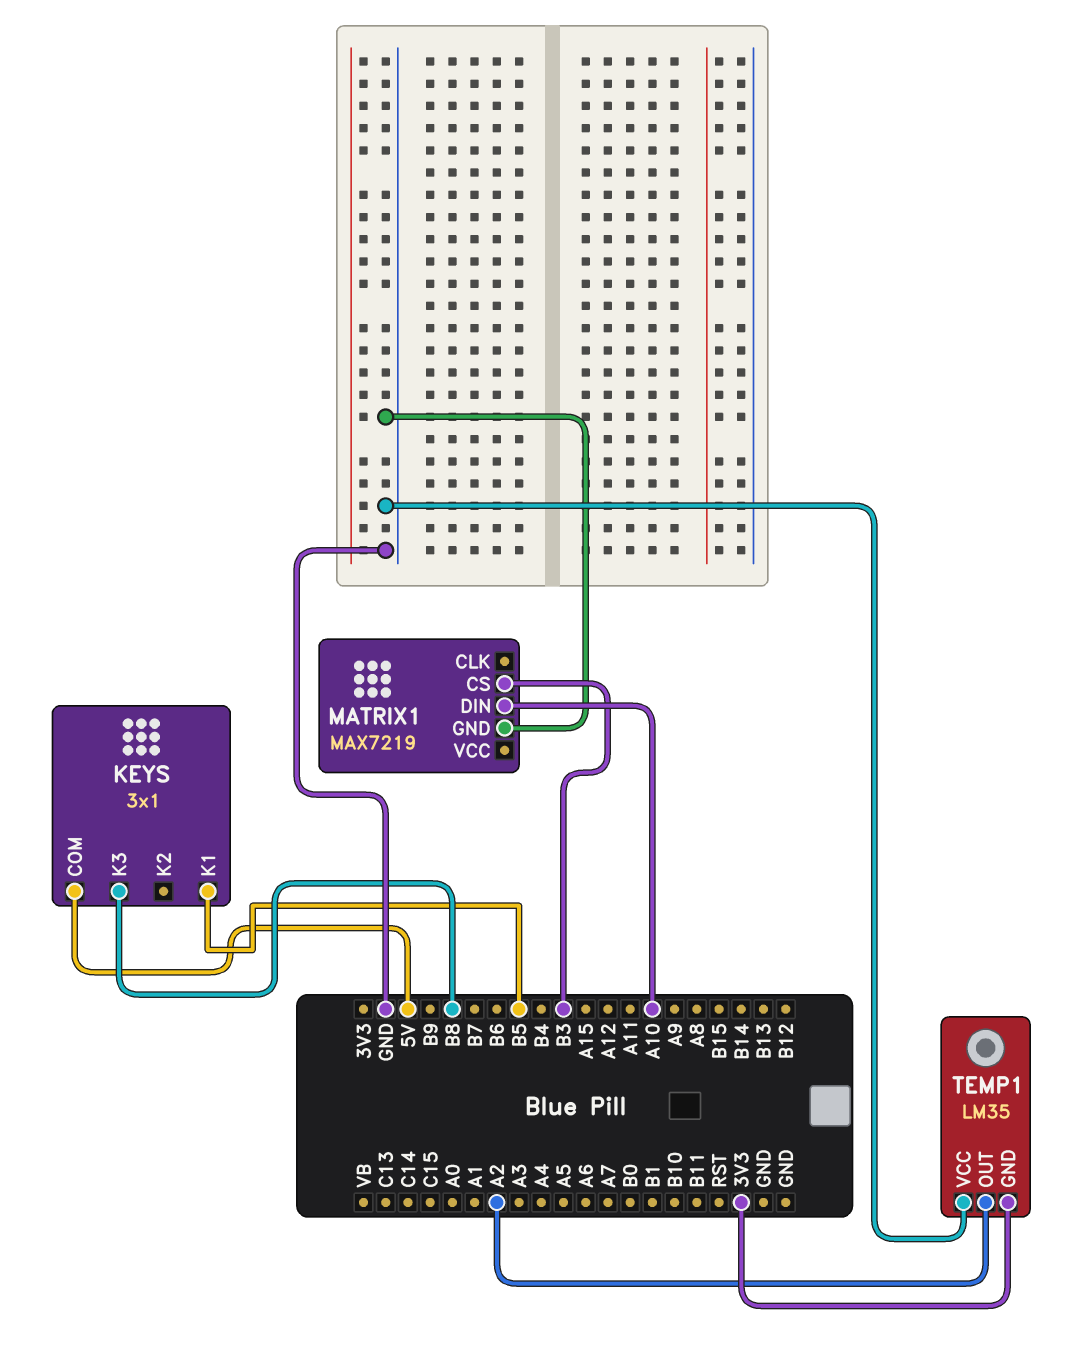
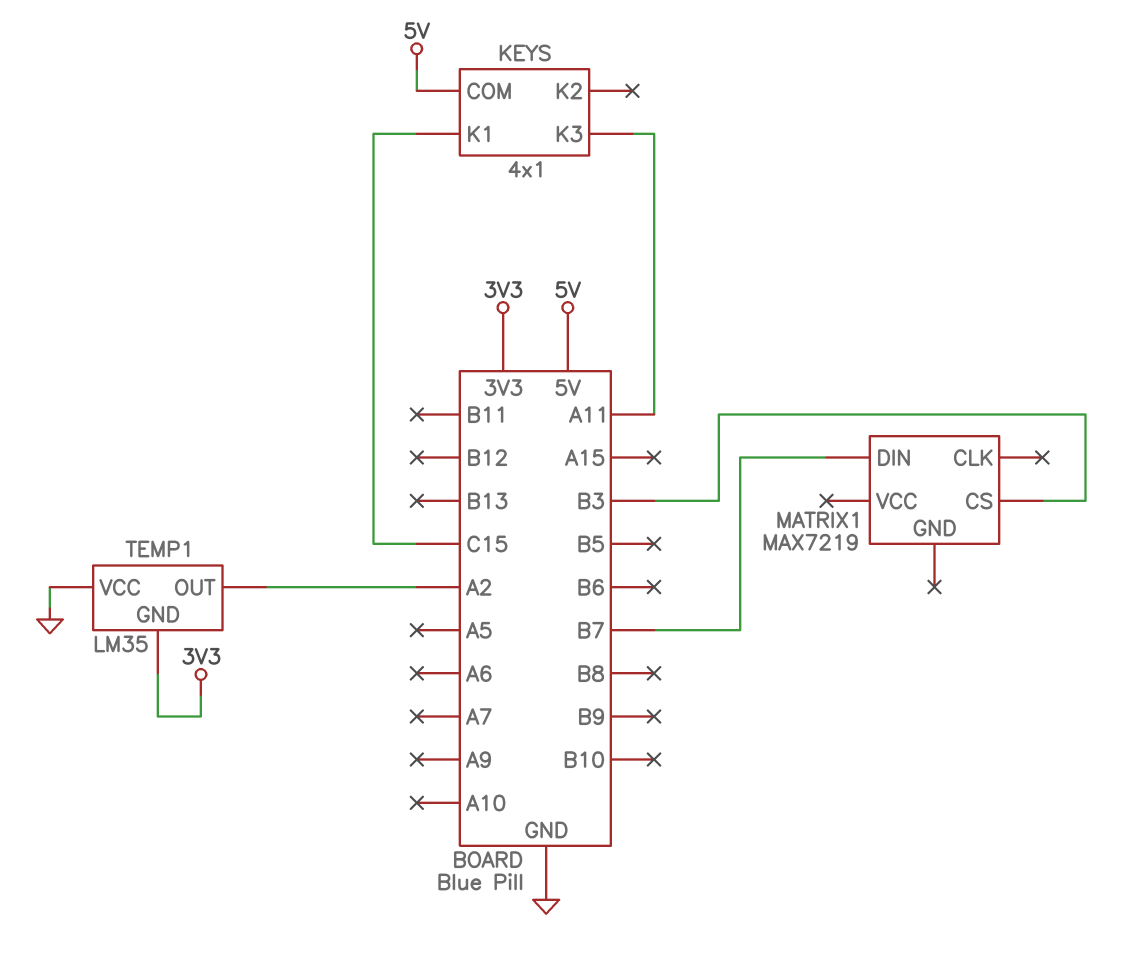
KEYS: 3x1 -> 4x1
KEYS pin K1: B5 -> C15
KEYS pin K3: B8 -> A11
MATRIX1 pin DIN: A10 -> B7
MATRIX1 pin GND: GND -> none

